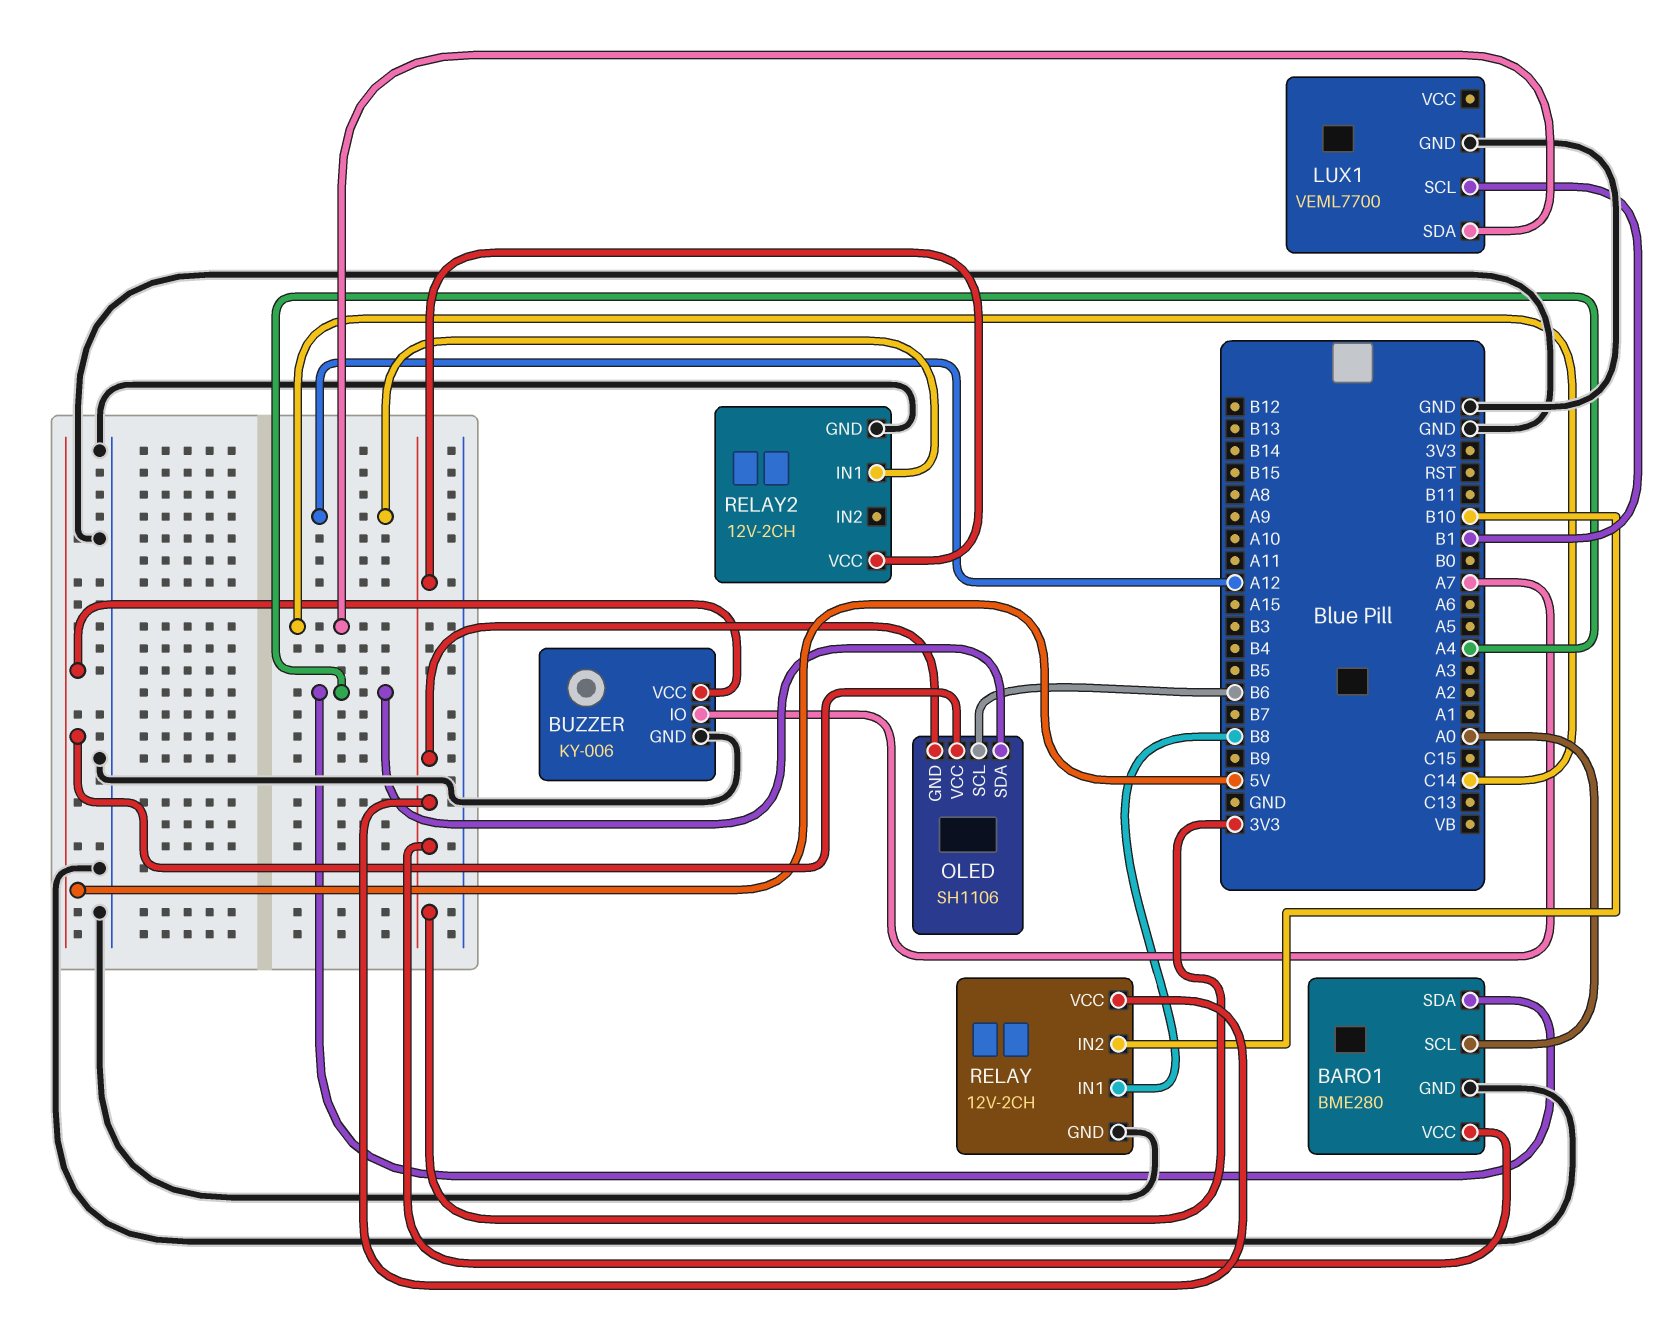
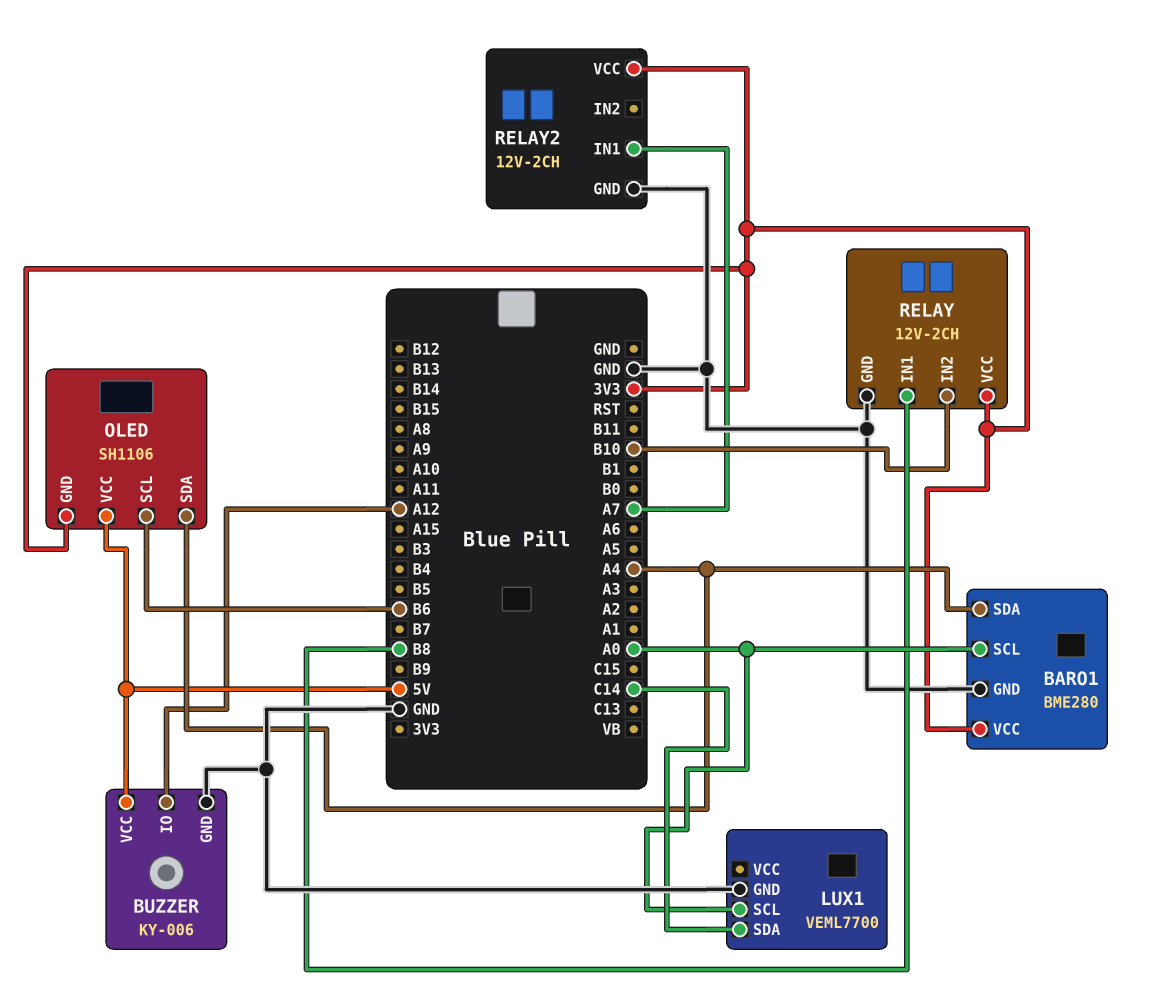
BUZZER pin IO: A7 -> A12
LUX1 pin SCL: B1 -> A0
RELAY2 pin IN1: A12 -> A7

